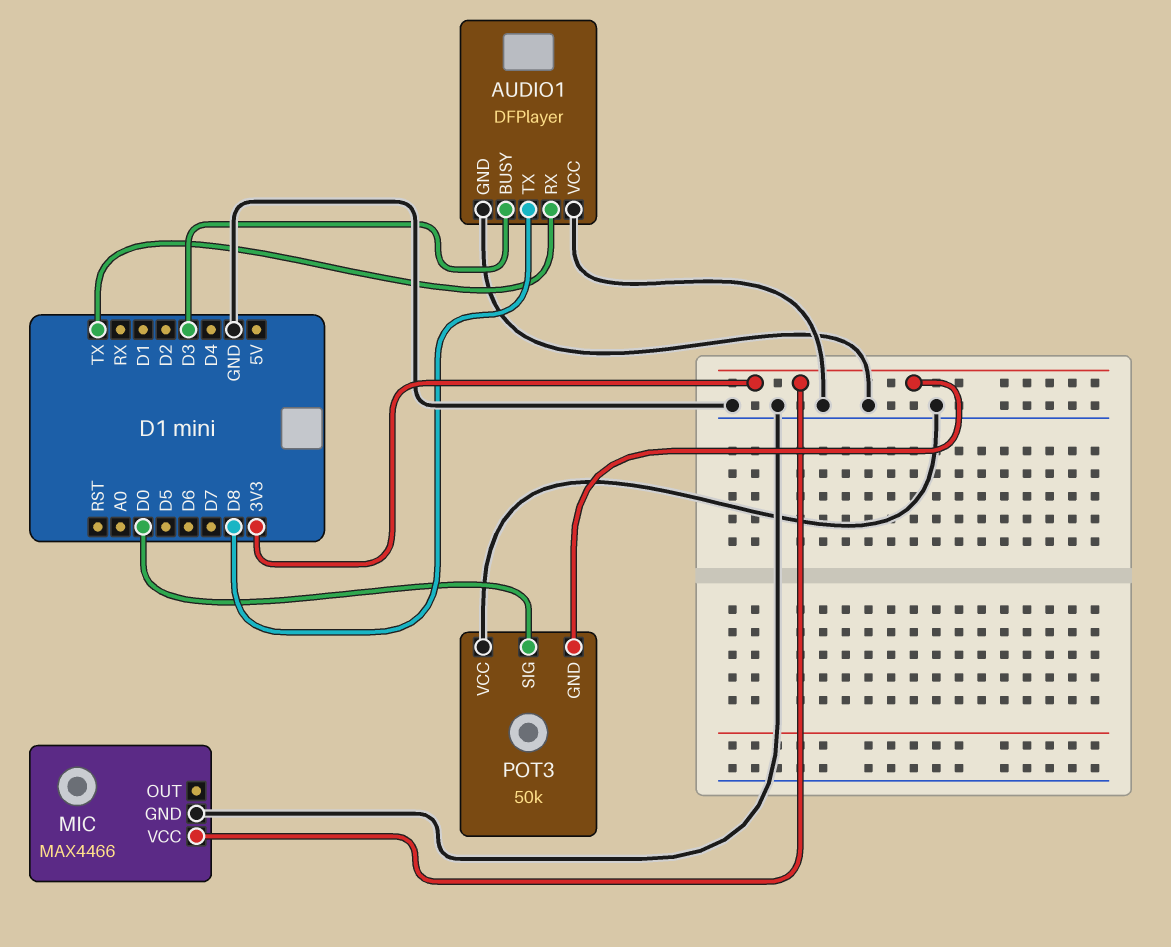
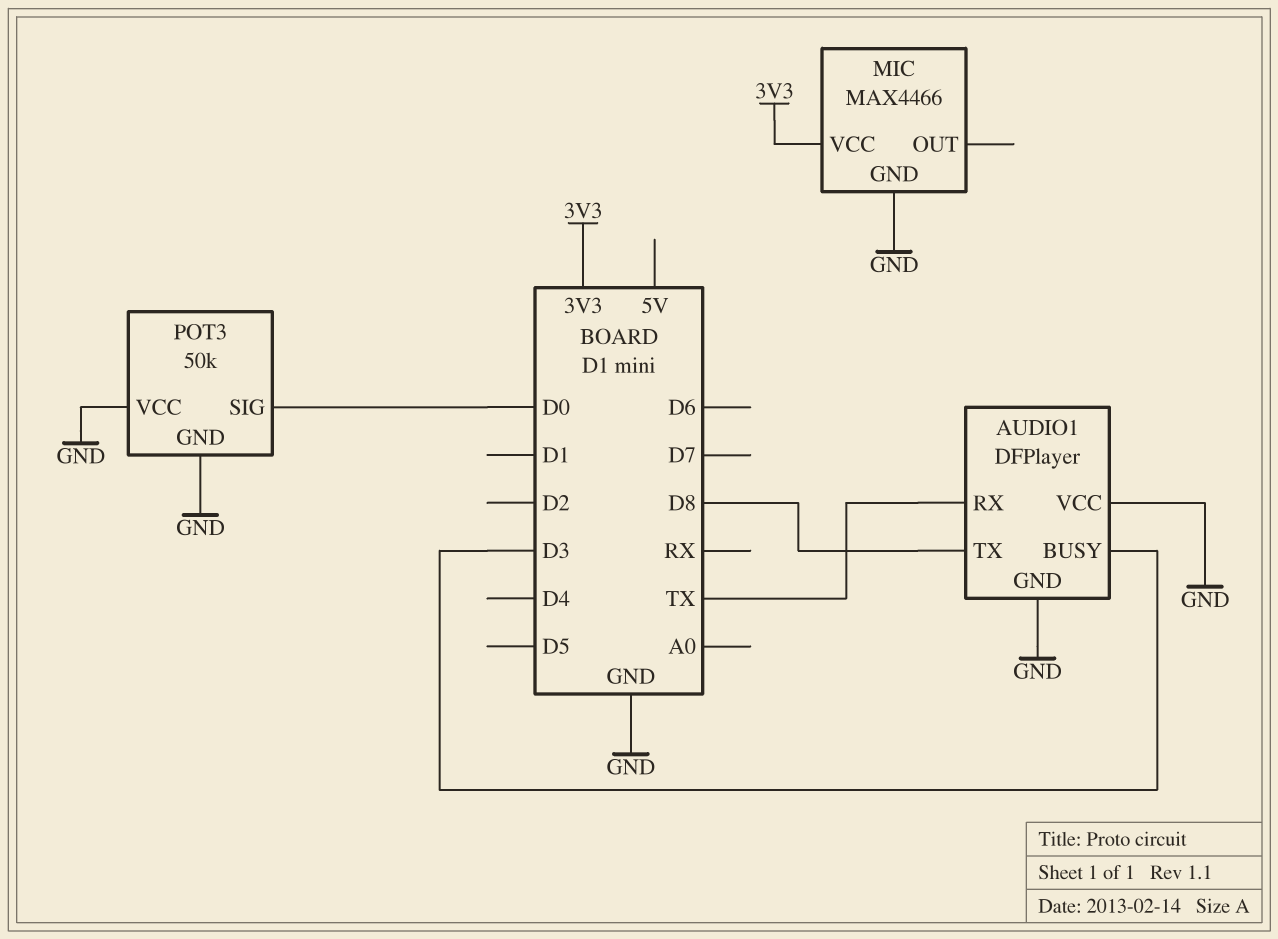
POT3 pin GND: 3V3 -> GND

